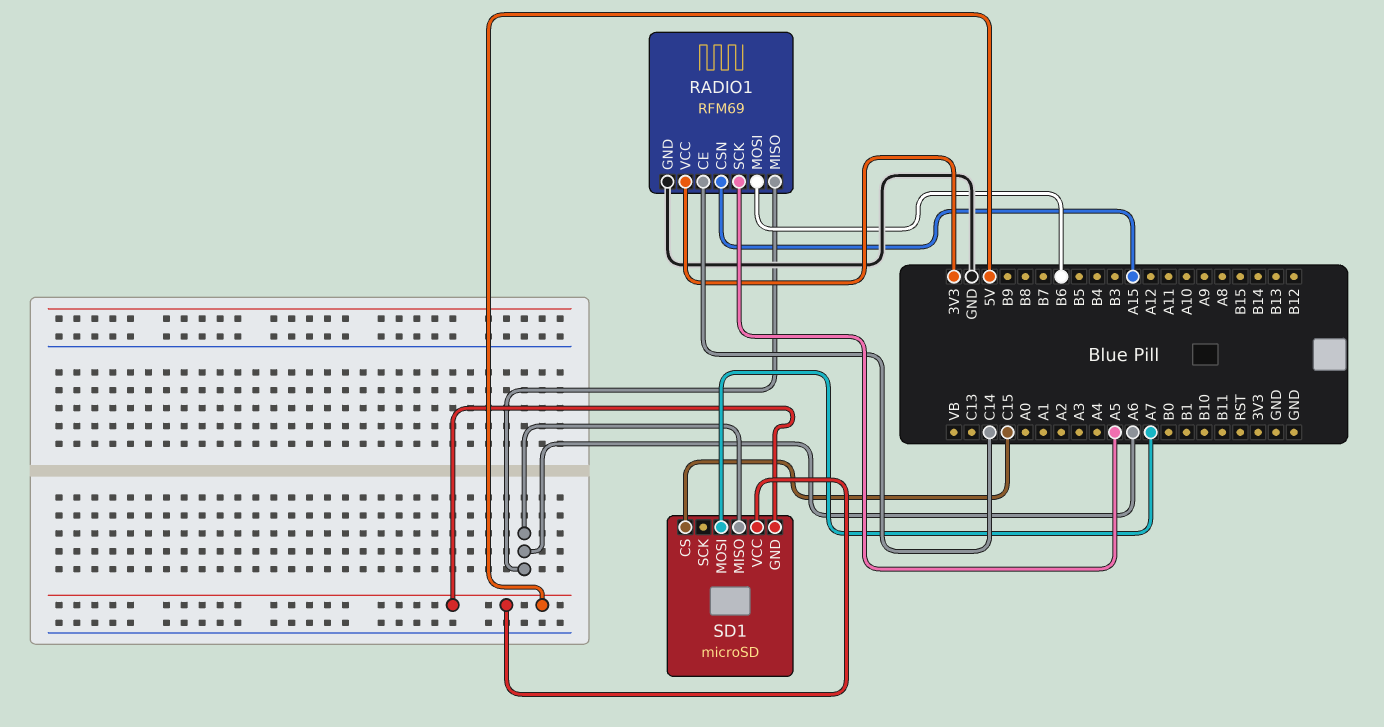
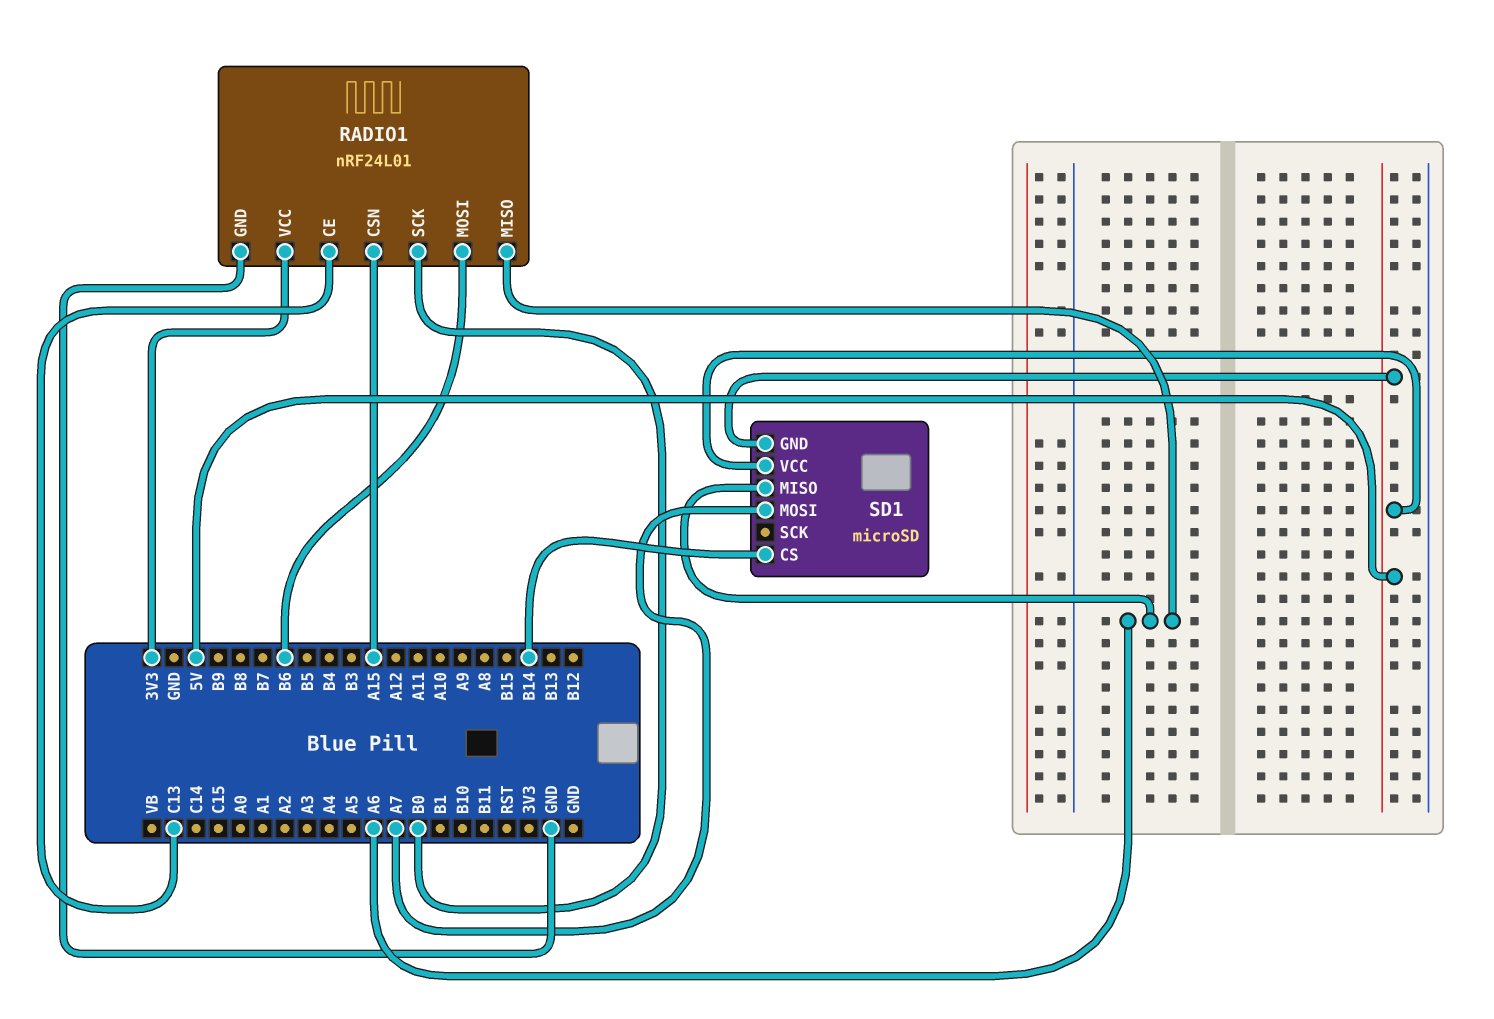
RADIO1: RFM69 -> nRF24L01
RADIO1 pin CE: C14 -> C13
RADIO1 pin SCK: A5 -> B0
SD1 pin CS: C15 -> B14

